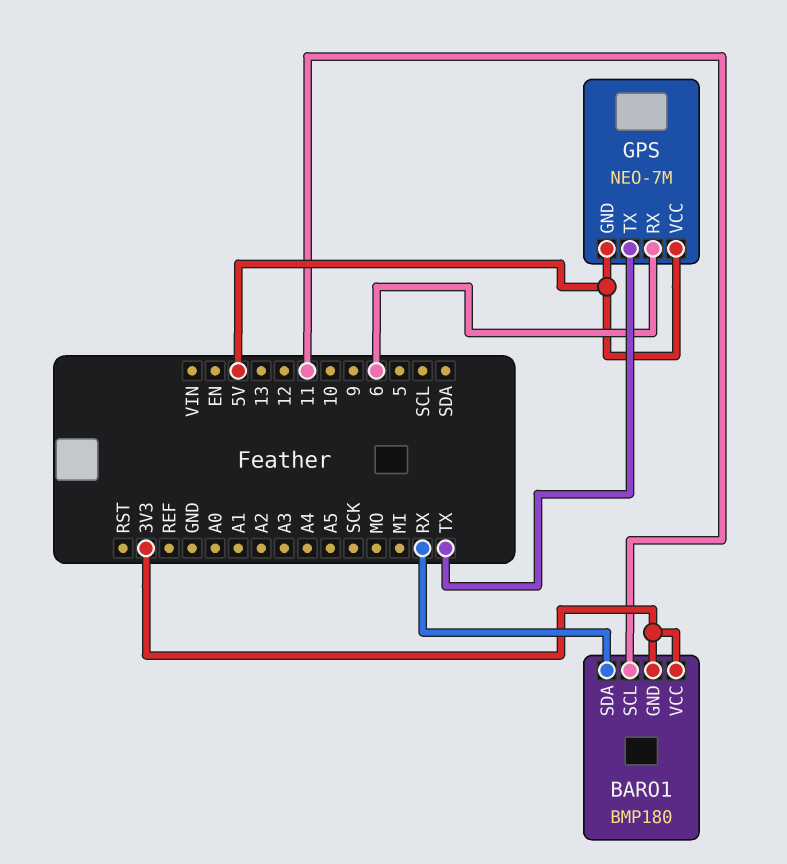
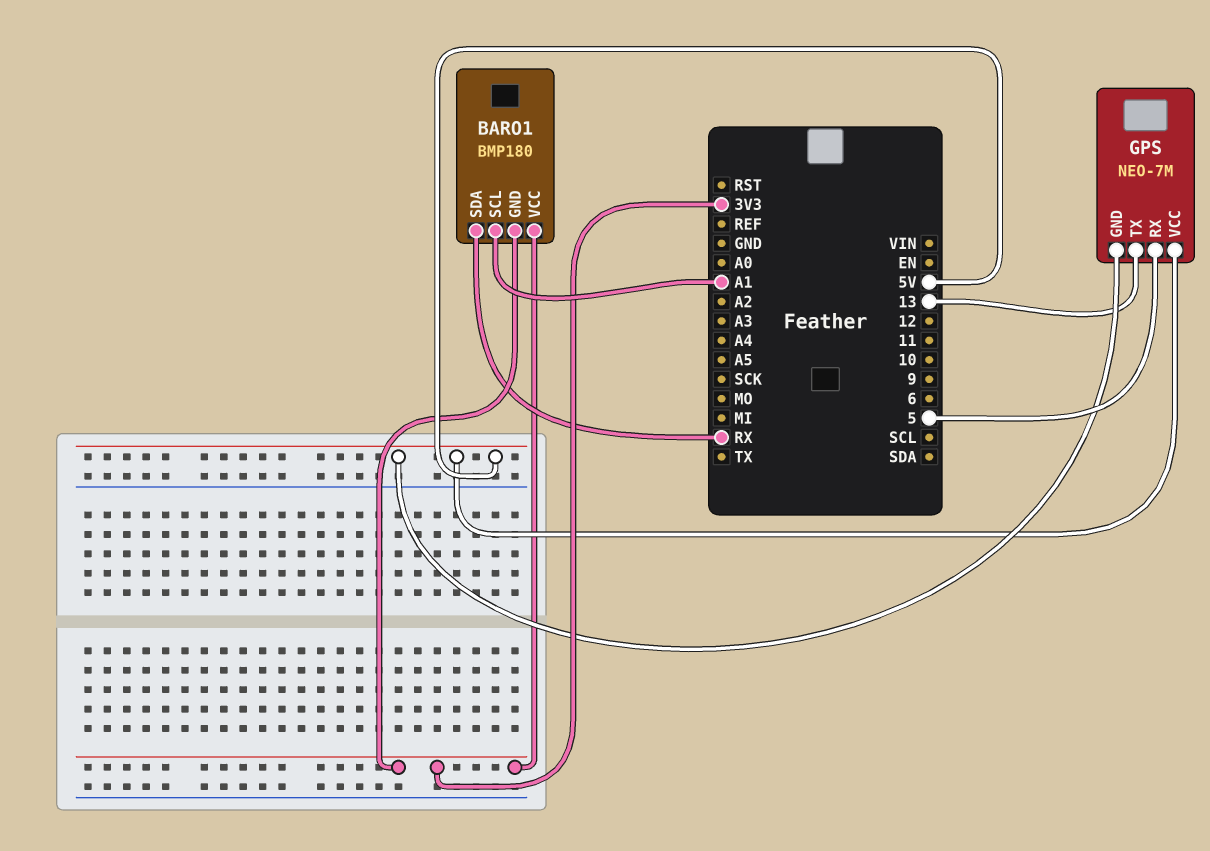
BARO1 pin SCL: 11 -> A1
GPS pin RX: 6 -> 5
GPS pin TX: TX -> 13

